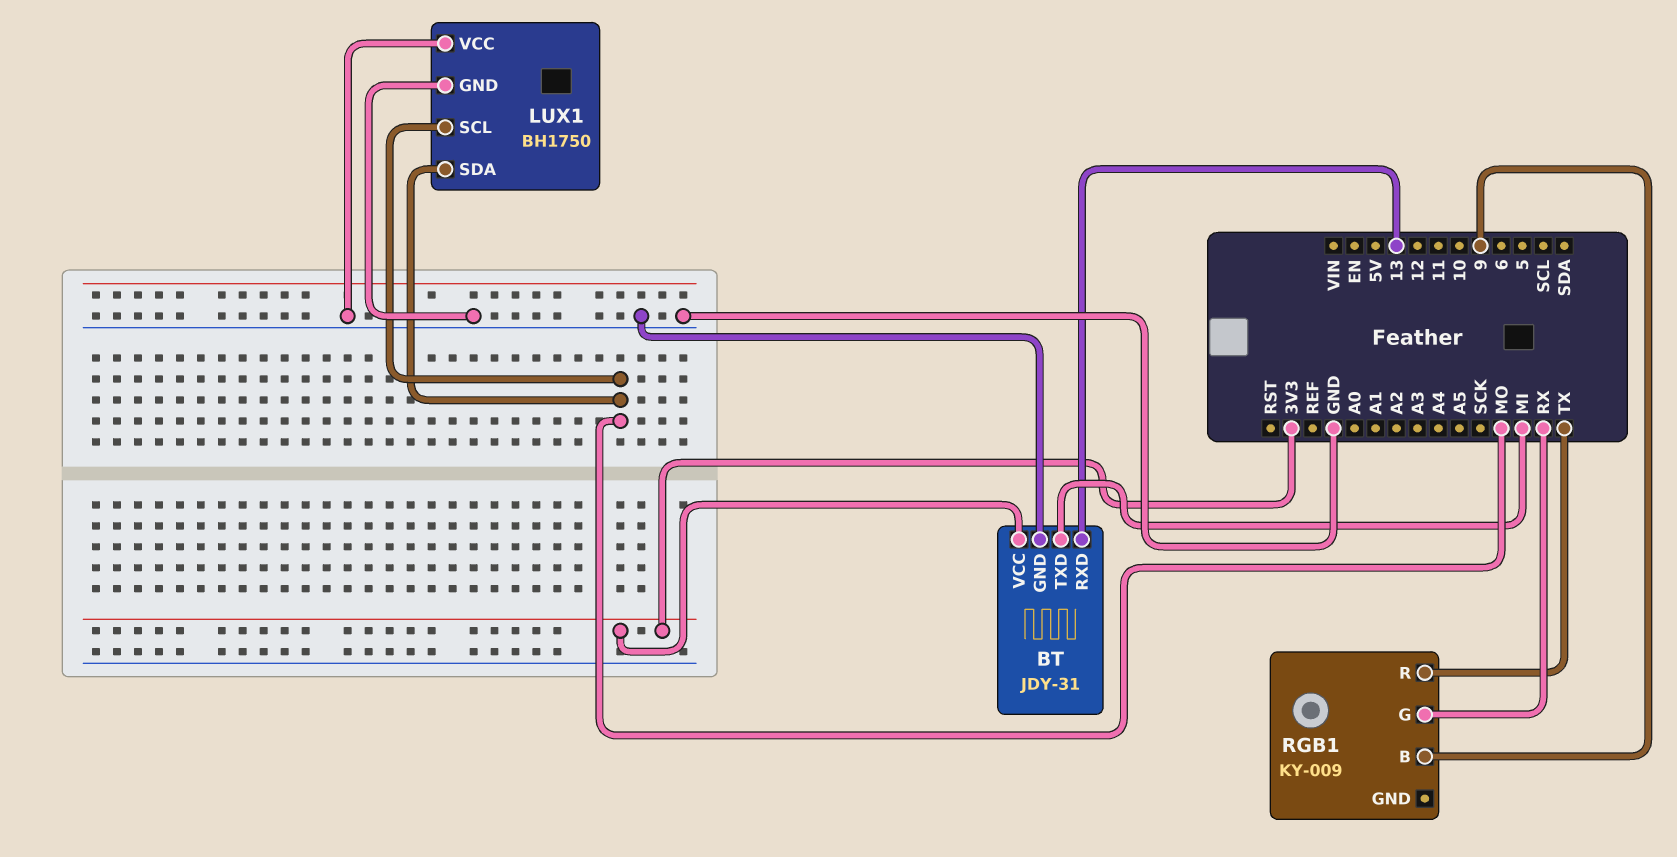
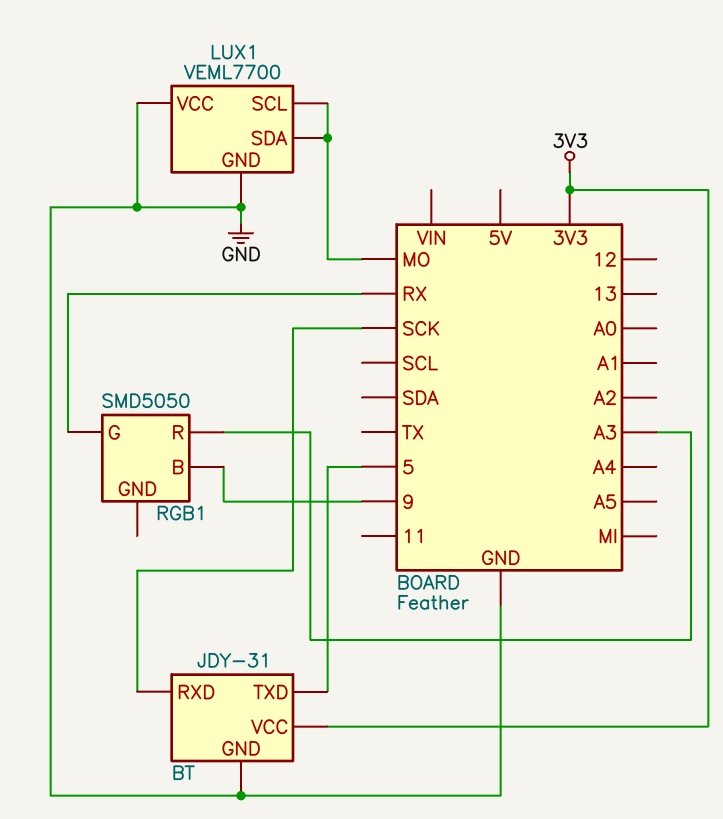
BT pin RXD: 13 -> SCK
BT pin TXD: MI -> 5
LUX1: BH1750 -> VEML7700
RGB1: KY-009 -> SMD5050
RGB1 pin R: TX -> A3

